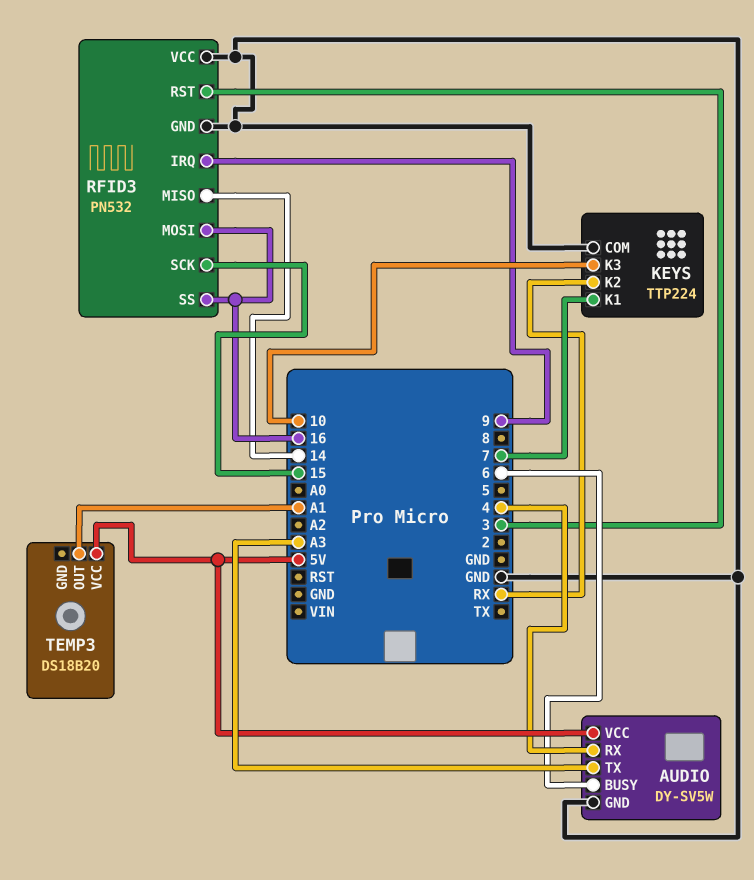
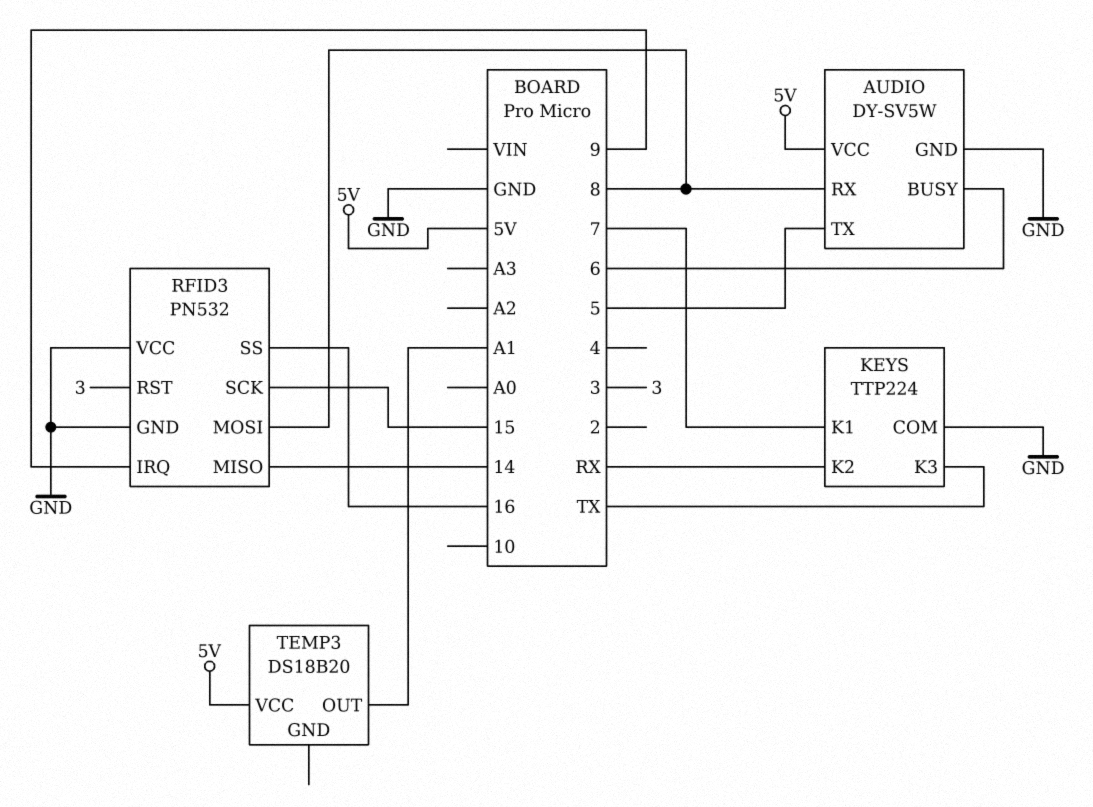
AUDIO pin RX: 4 -> 8
AUDIO pin TX: A3 -> 5
KEYS pin K3: 10 -> TX
RFID3 pin MOSI: 16 -> 8

